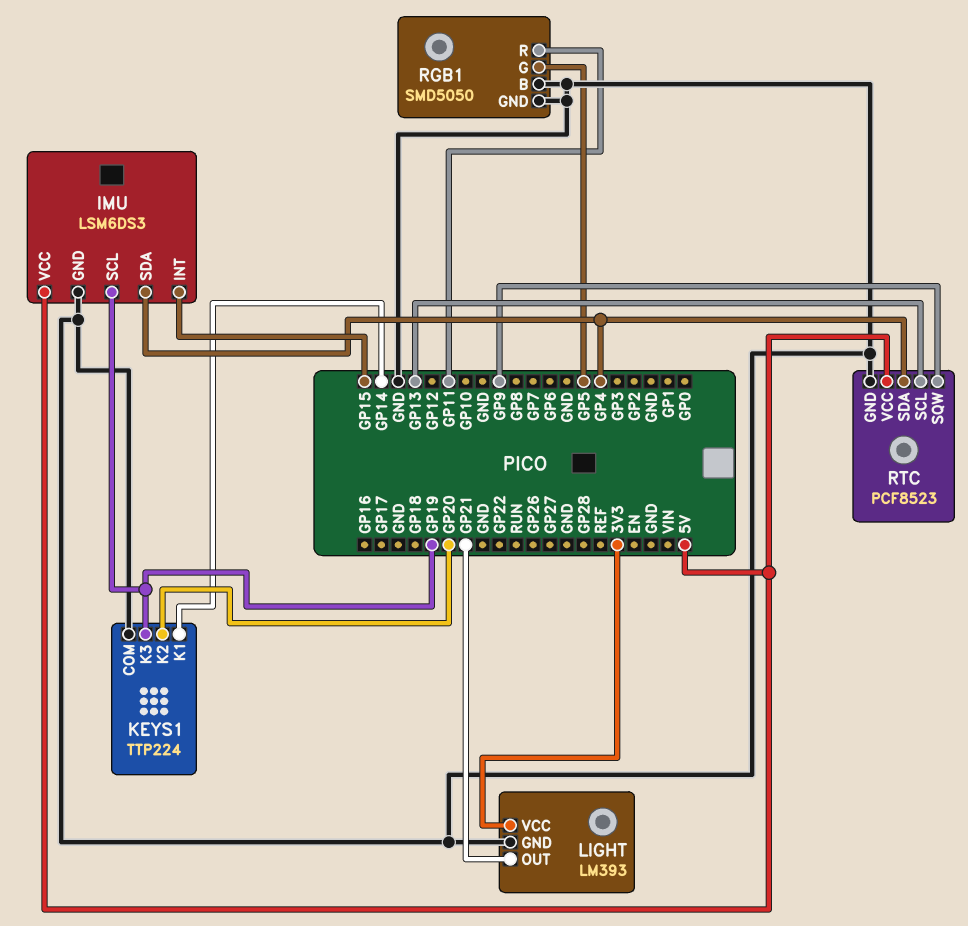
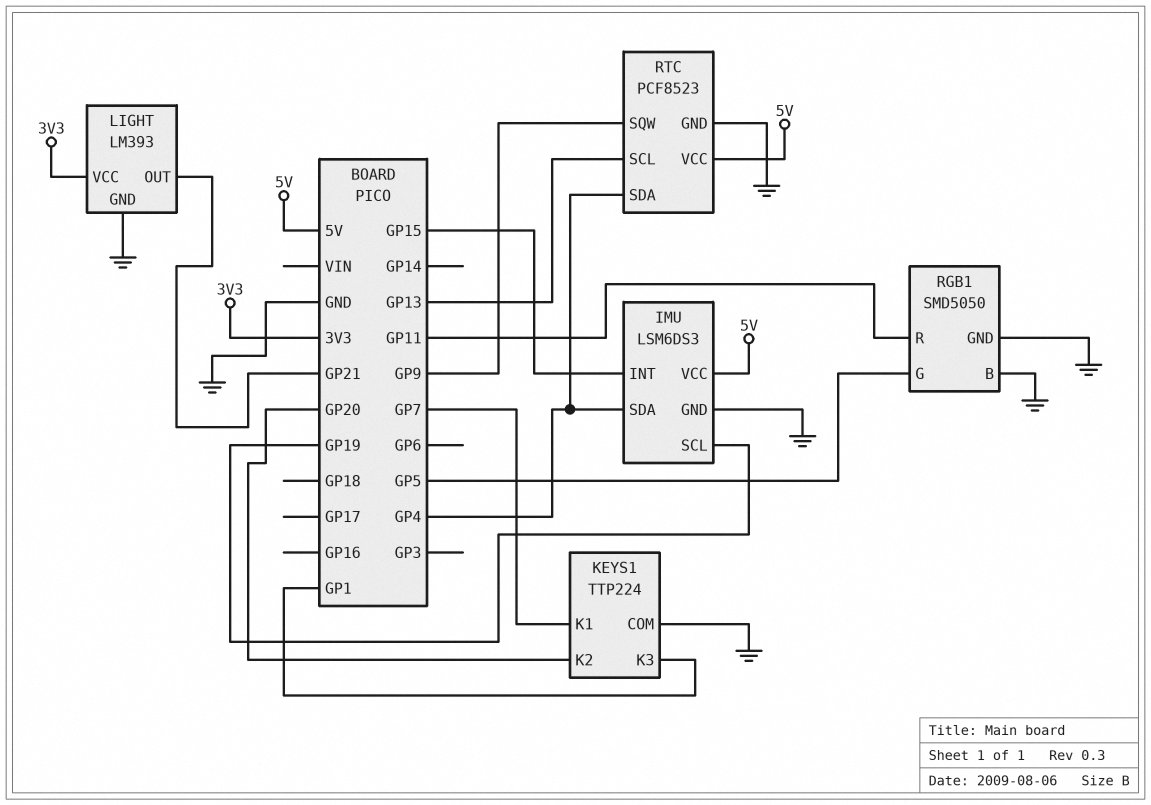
KEYS1 pin K1: GP14 -> GP7
KEYS1 pin K3: GP19 -> GP1

